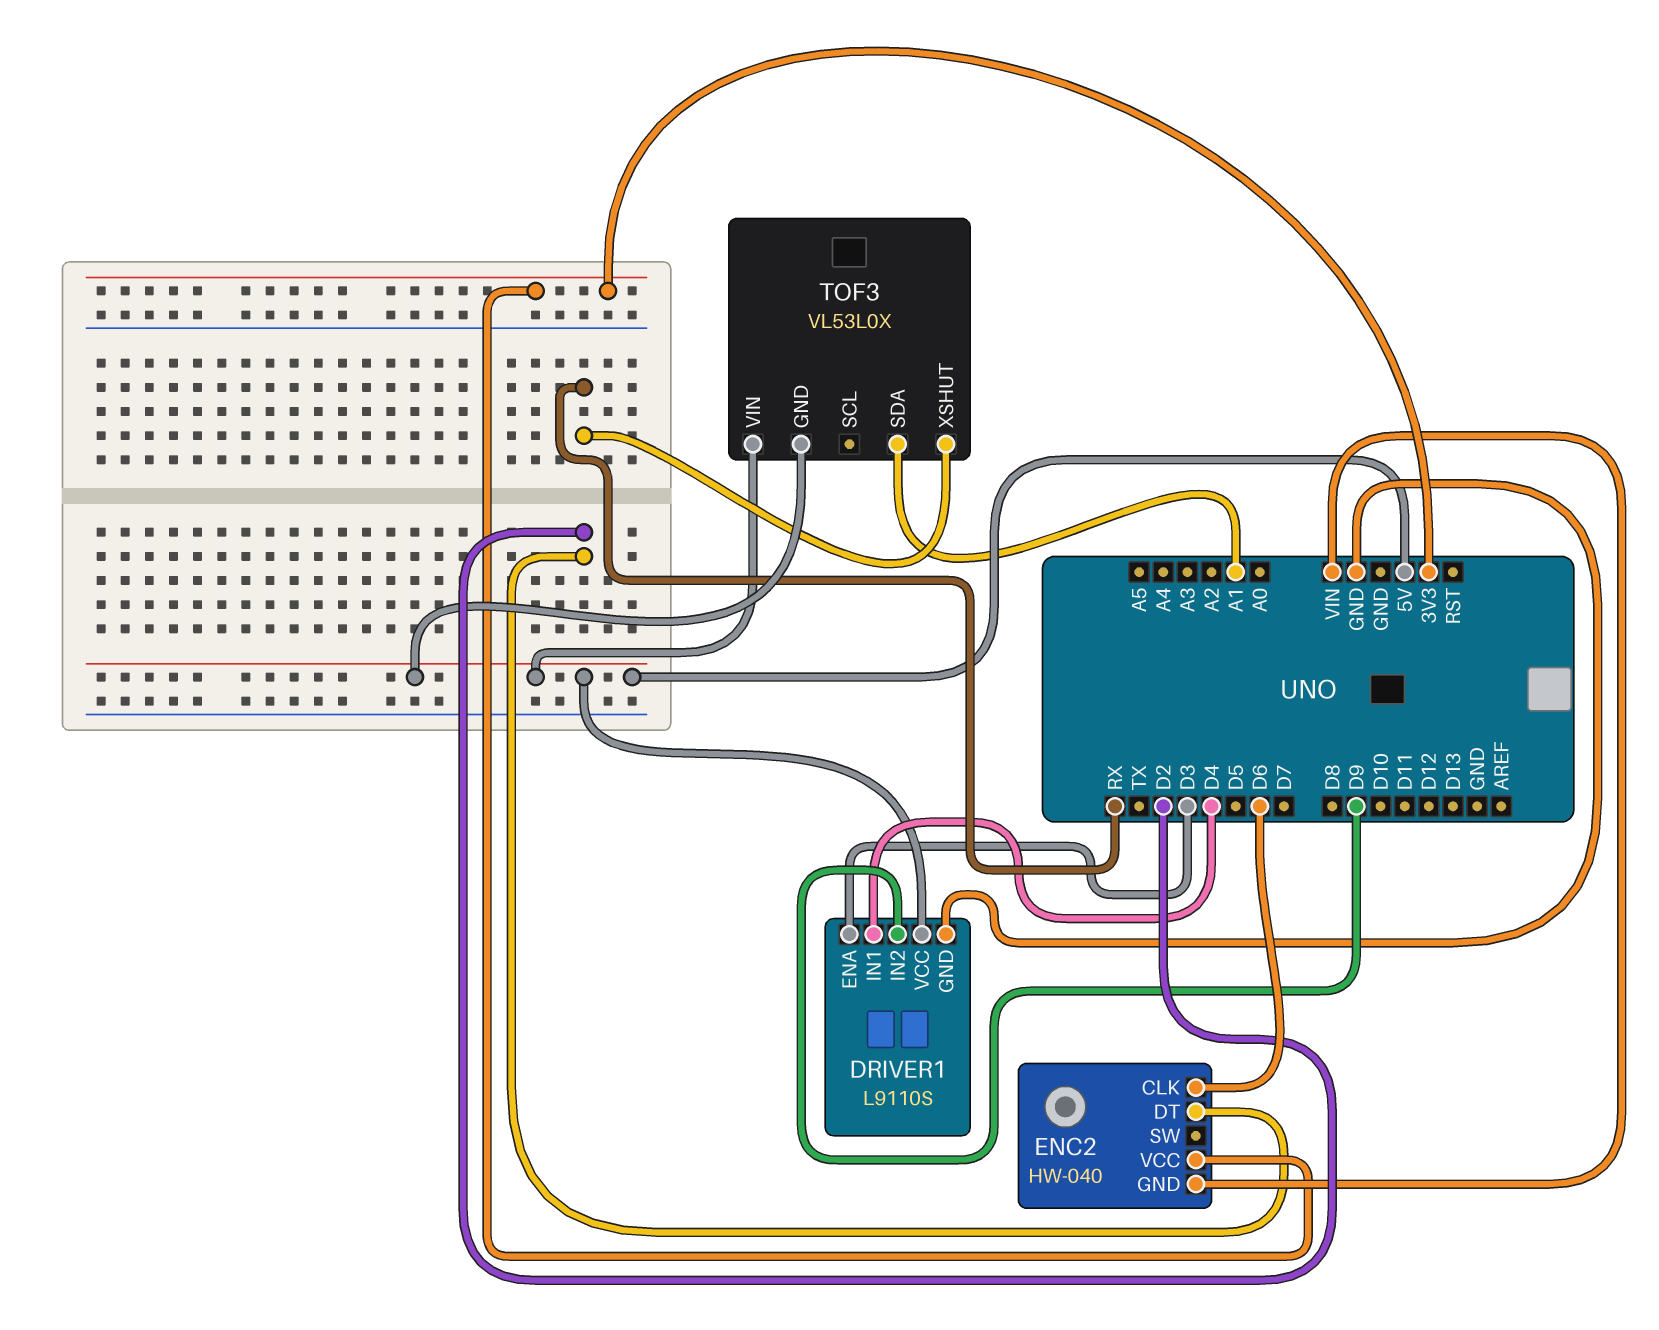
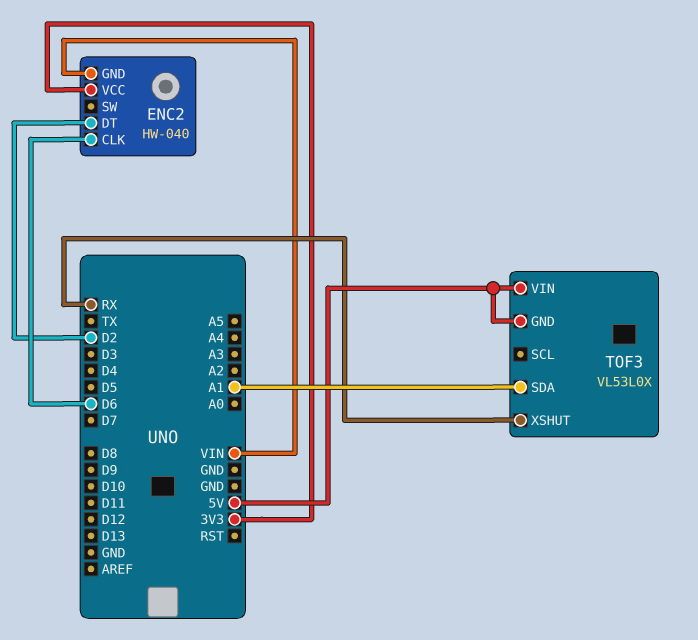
DRIVER1: L9110S -> none
DRIVER1 pin ENA: D3 -> none
DRIVER1 pin GND: GND -> none
DRIVER1 pin IN1: D4 -> none
DRIVER1 pin IN2: D9 -> none
DRIVER1 pin VCC: 5V -> none

